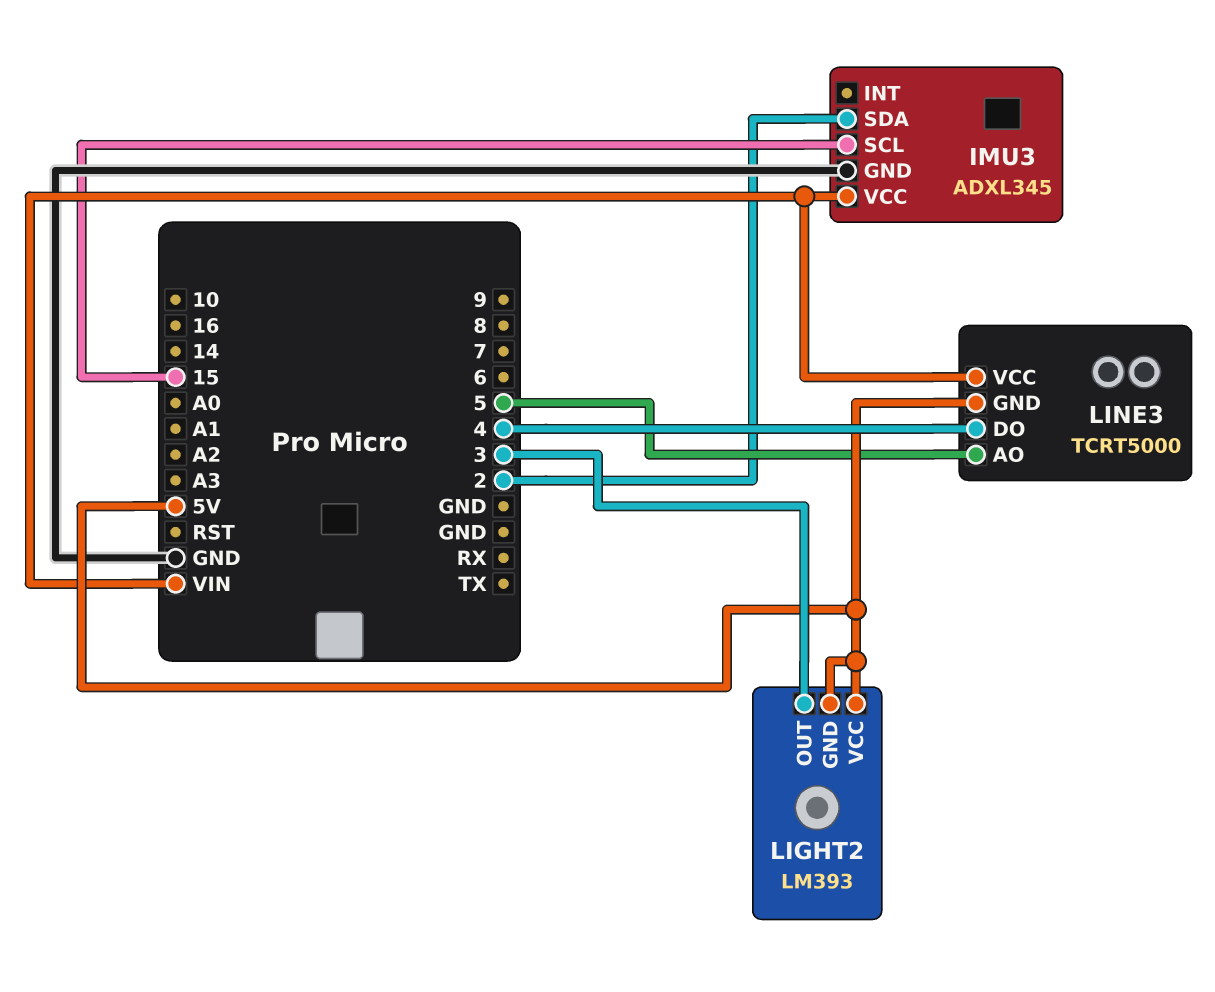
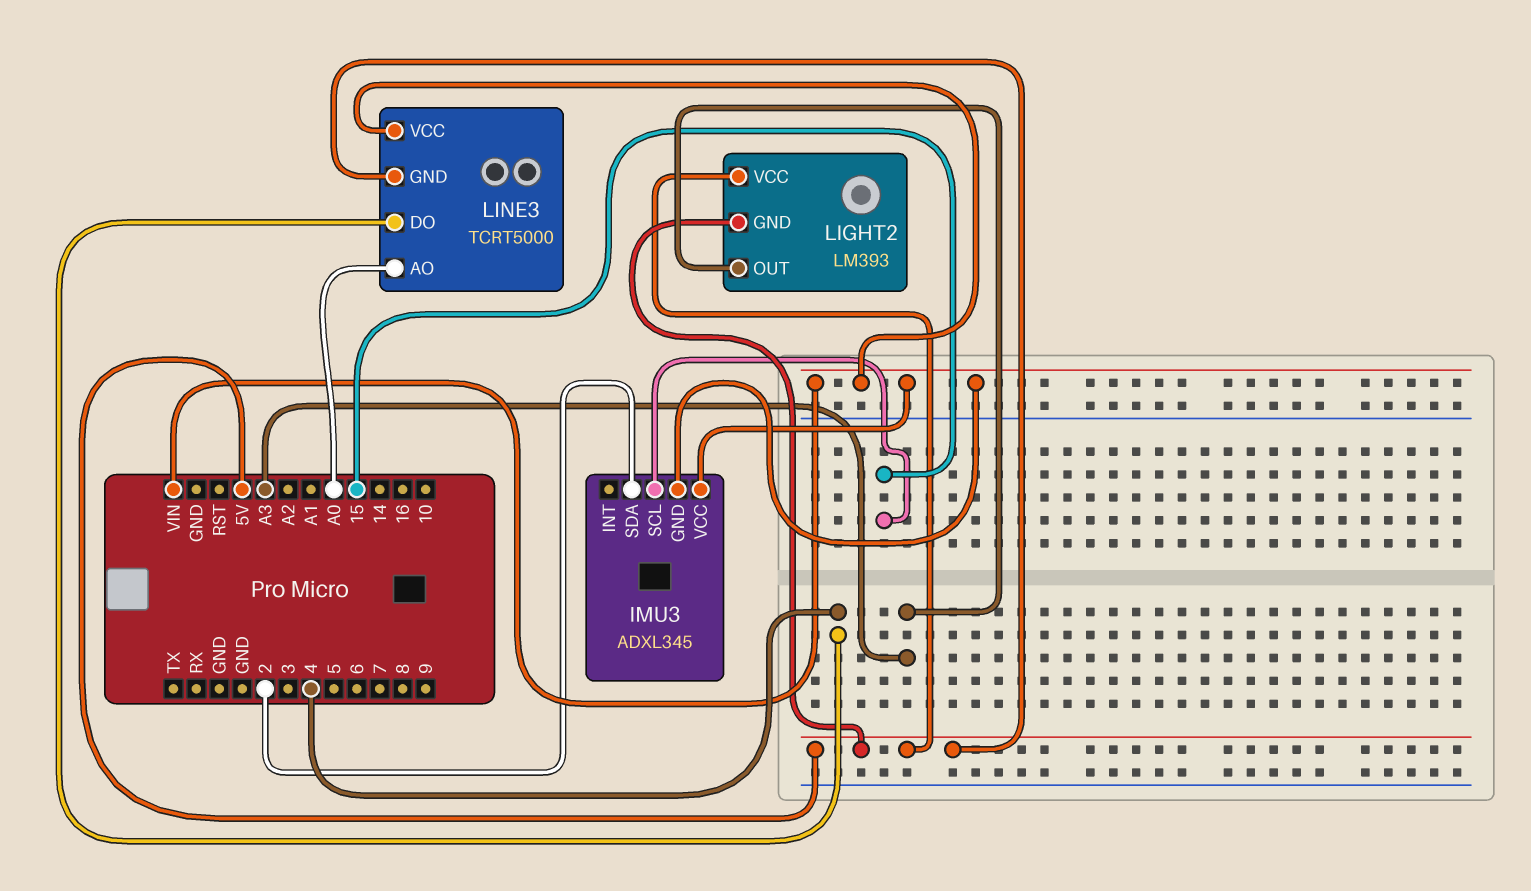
IMU3 pin GND: GND -> VIN
LIGHT2 pin OUT: 3 -> A3
LINE3 pin AO: 5 -> A0

